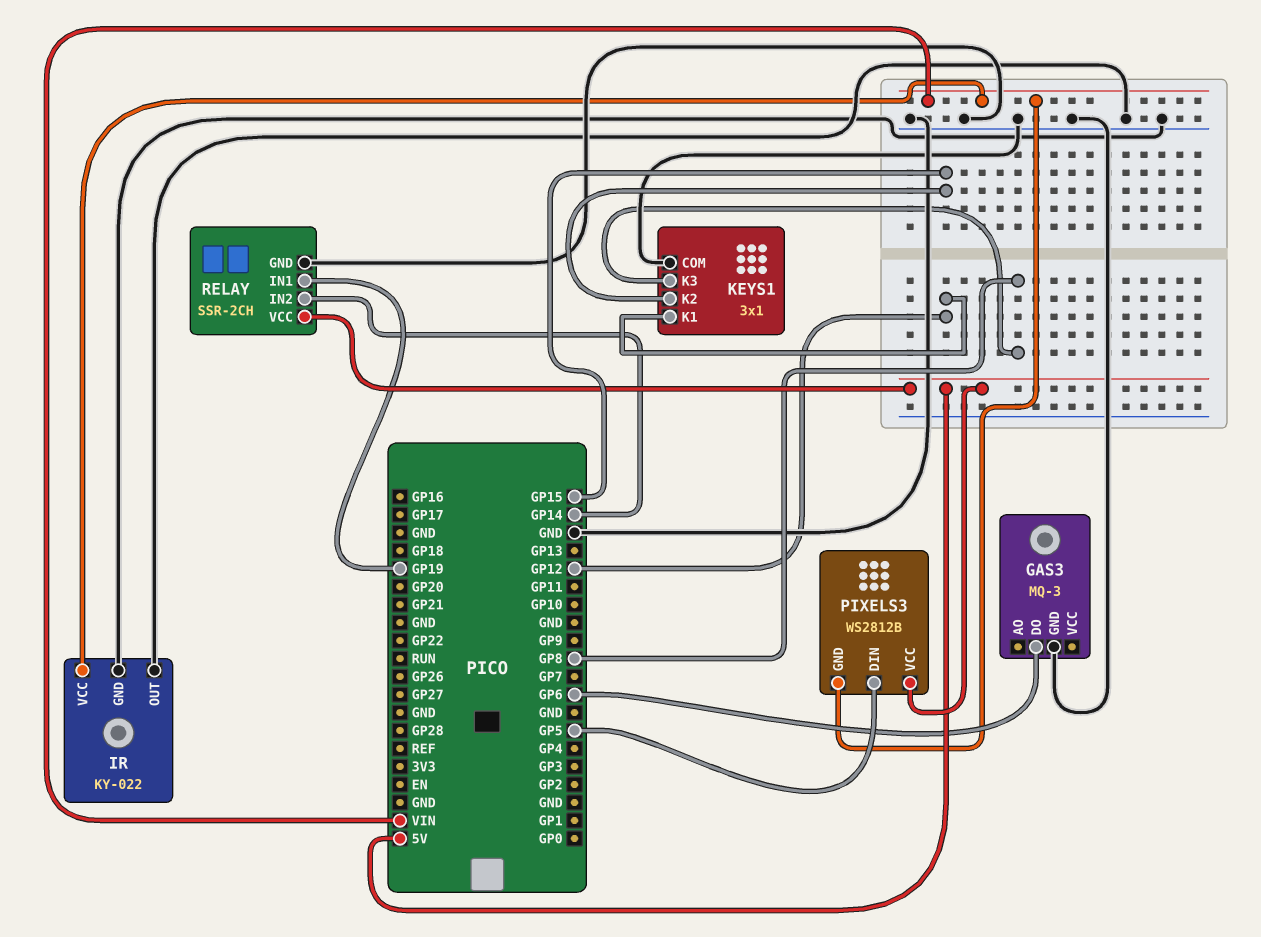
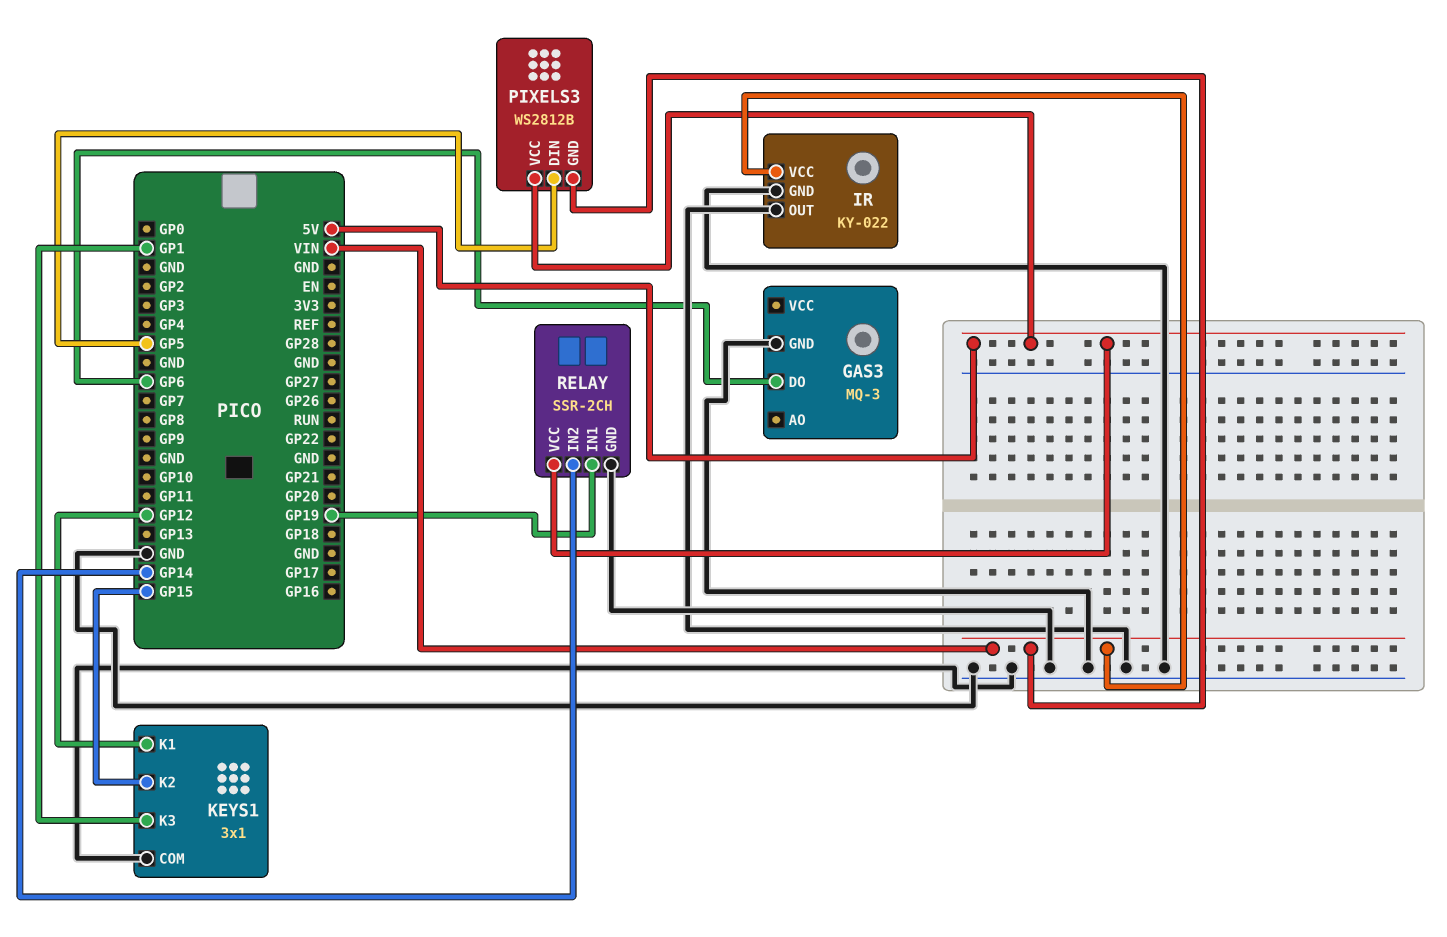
KEYS1 pin K3: GP8 -> GP1

